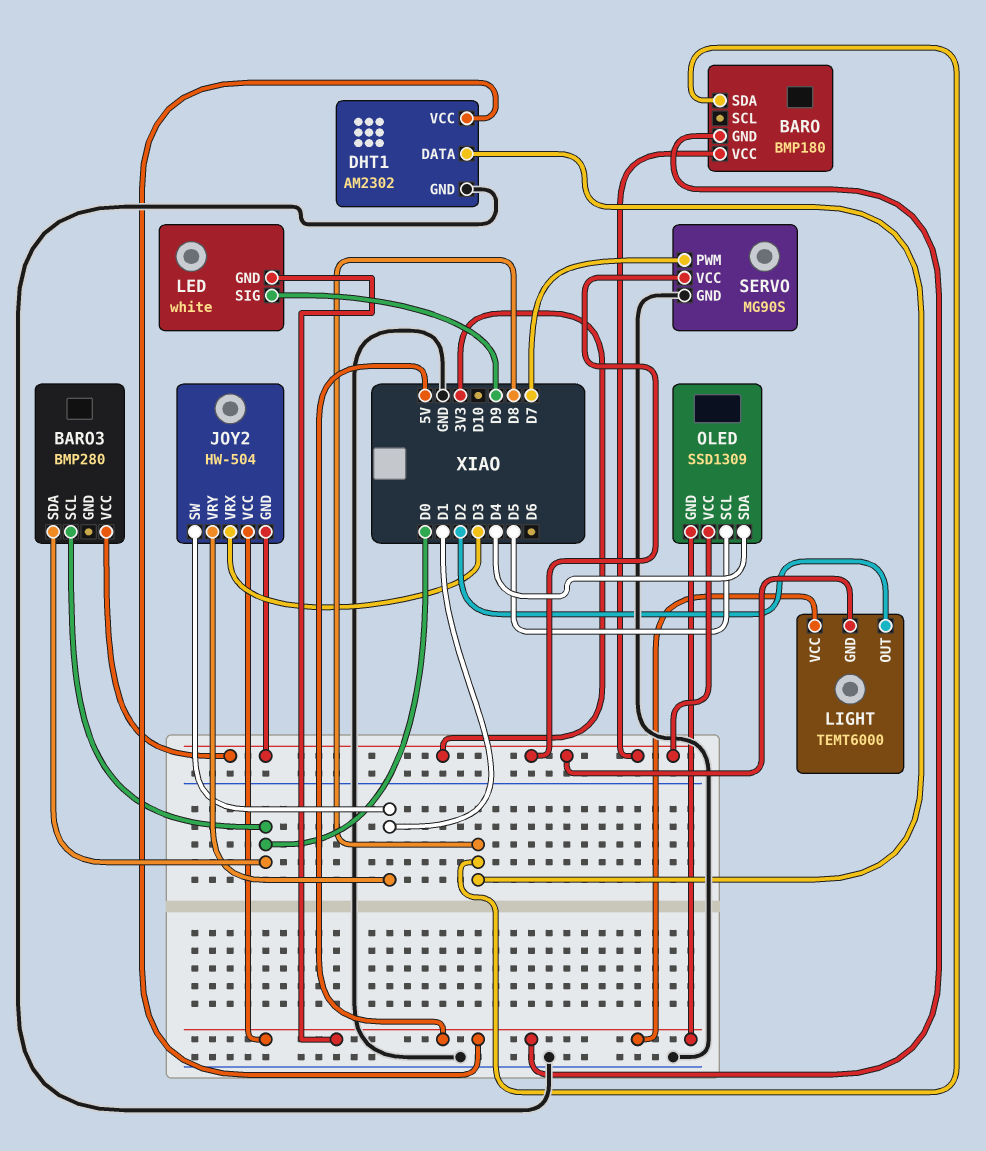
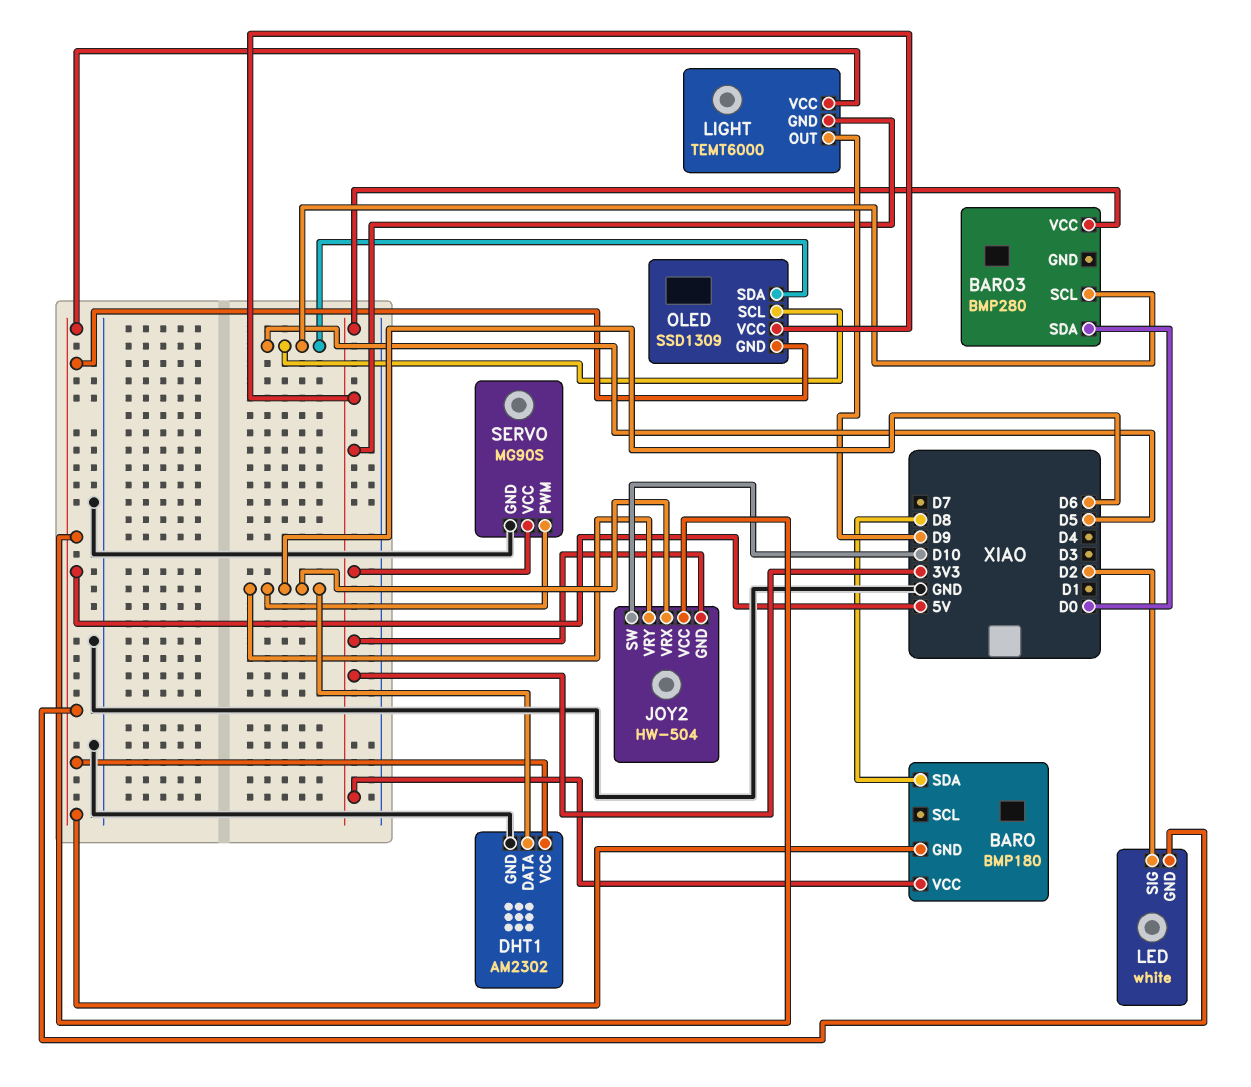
BARO3 pin SCL: D0 -> D5
DHT1 pin DATA: D8 -> D6
JOY2 pin SW: D1 -> D10
JOY2 pin VRX: D3 -> D6
JOY2 pin VRY: D1 -> D6
LED pin SIG: D9 -> D2
LIGHT pin OUT: D2 -> D9
OLED pin SDA: D4 -> D5
SERVO pin PWM: D7 -> D6

